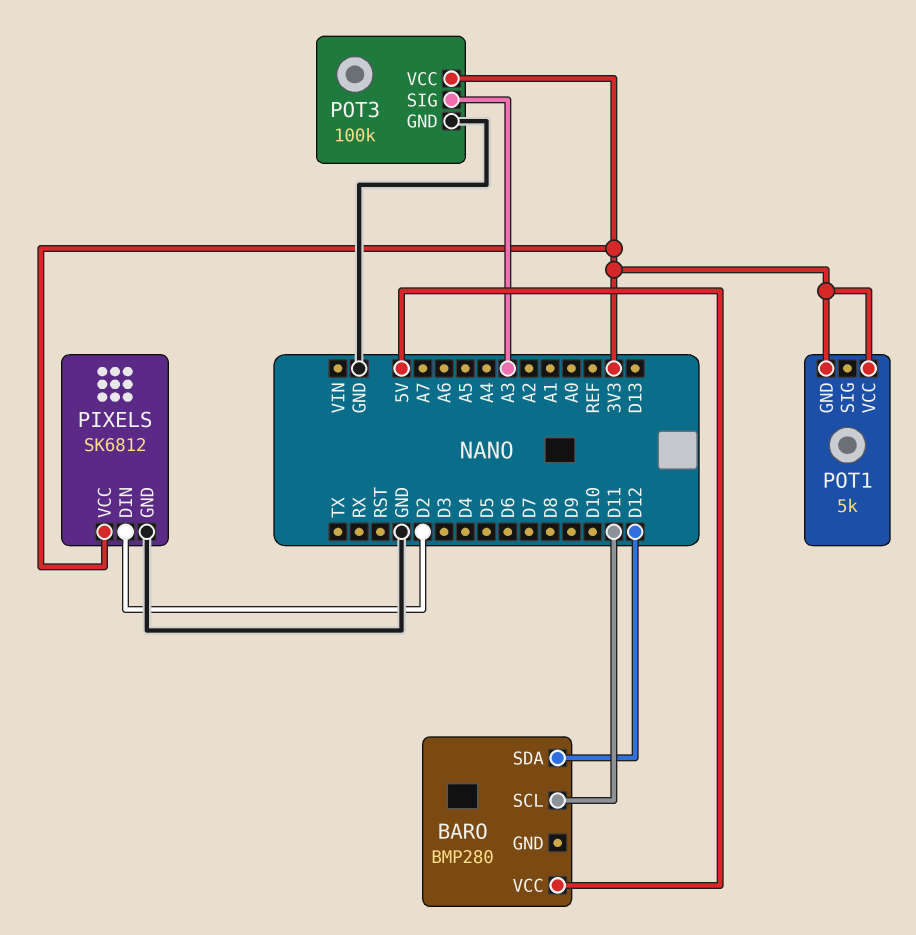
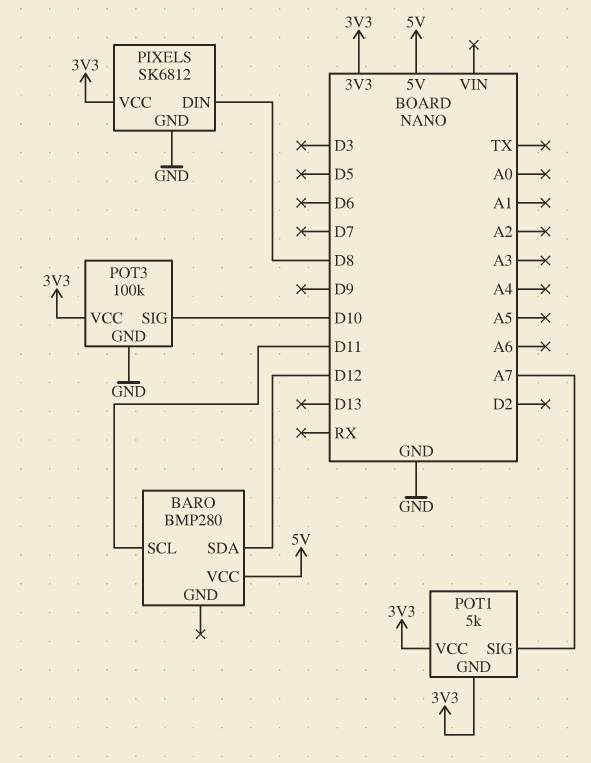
PIXELS pin DIN: D2 -> D8
POT1 pin SIG: none -> A7
POT3 pin SIG: A3 -> D10

